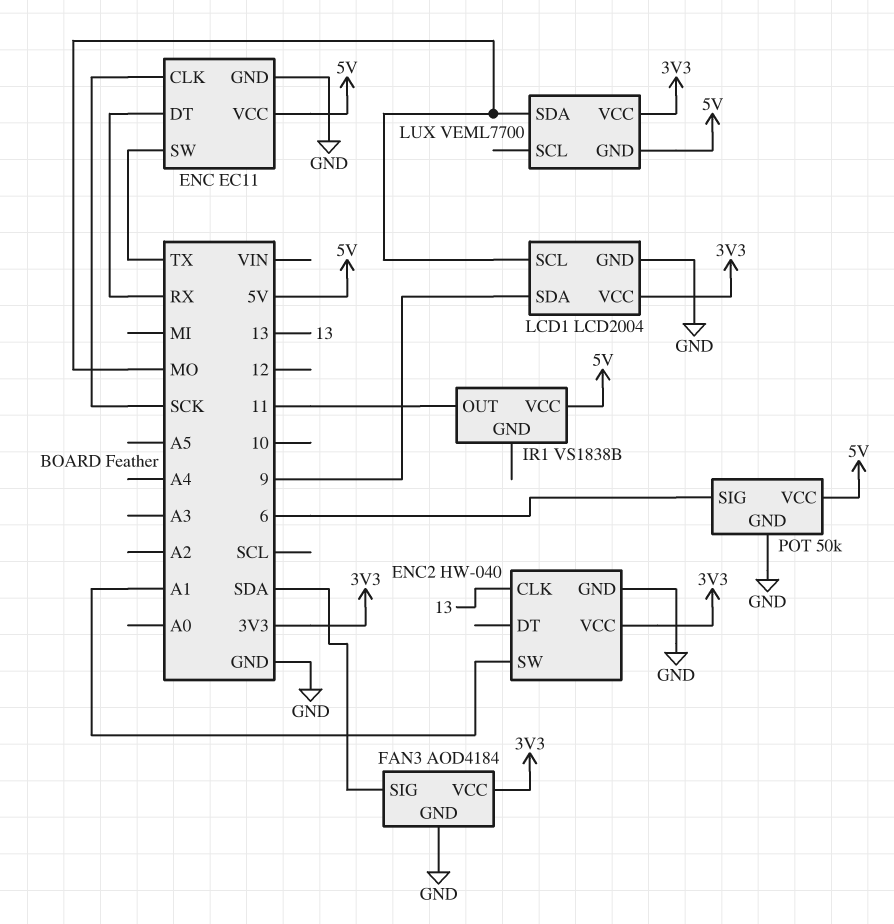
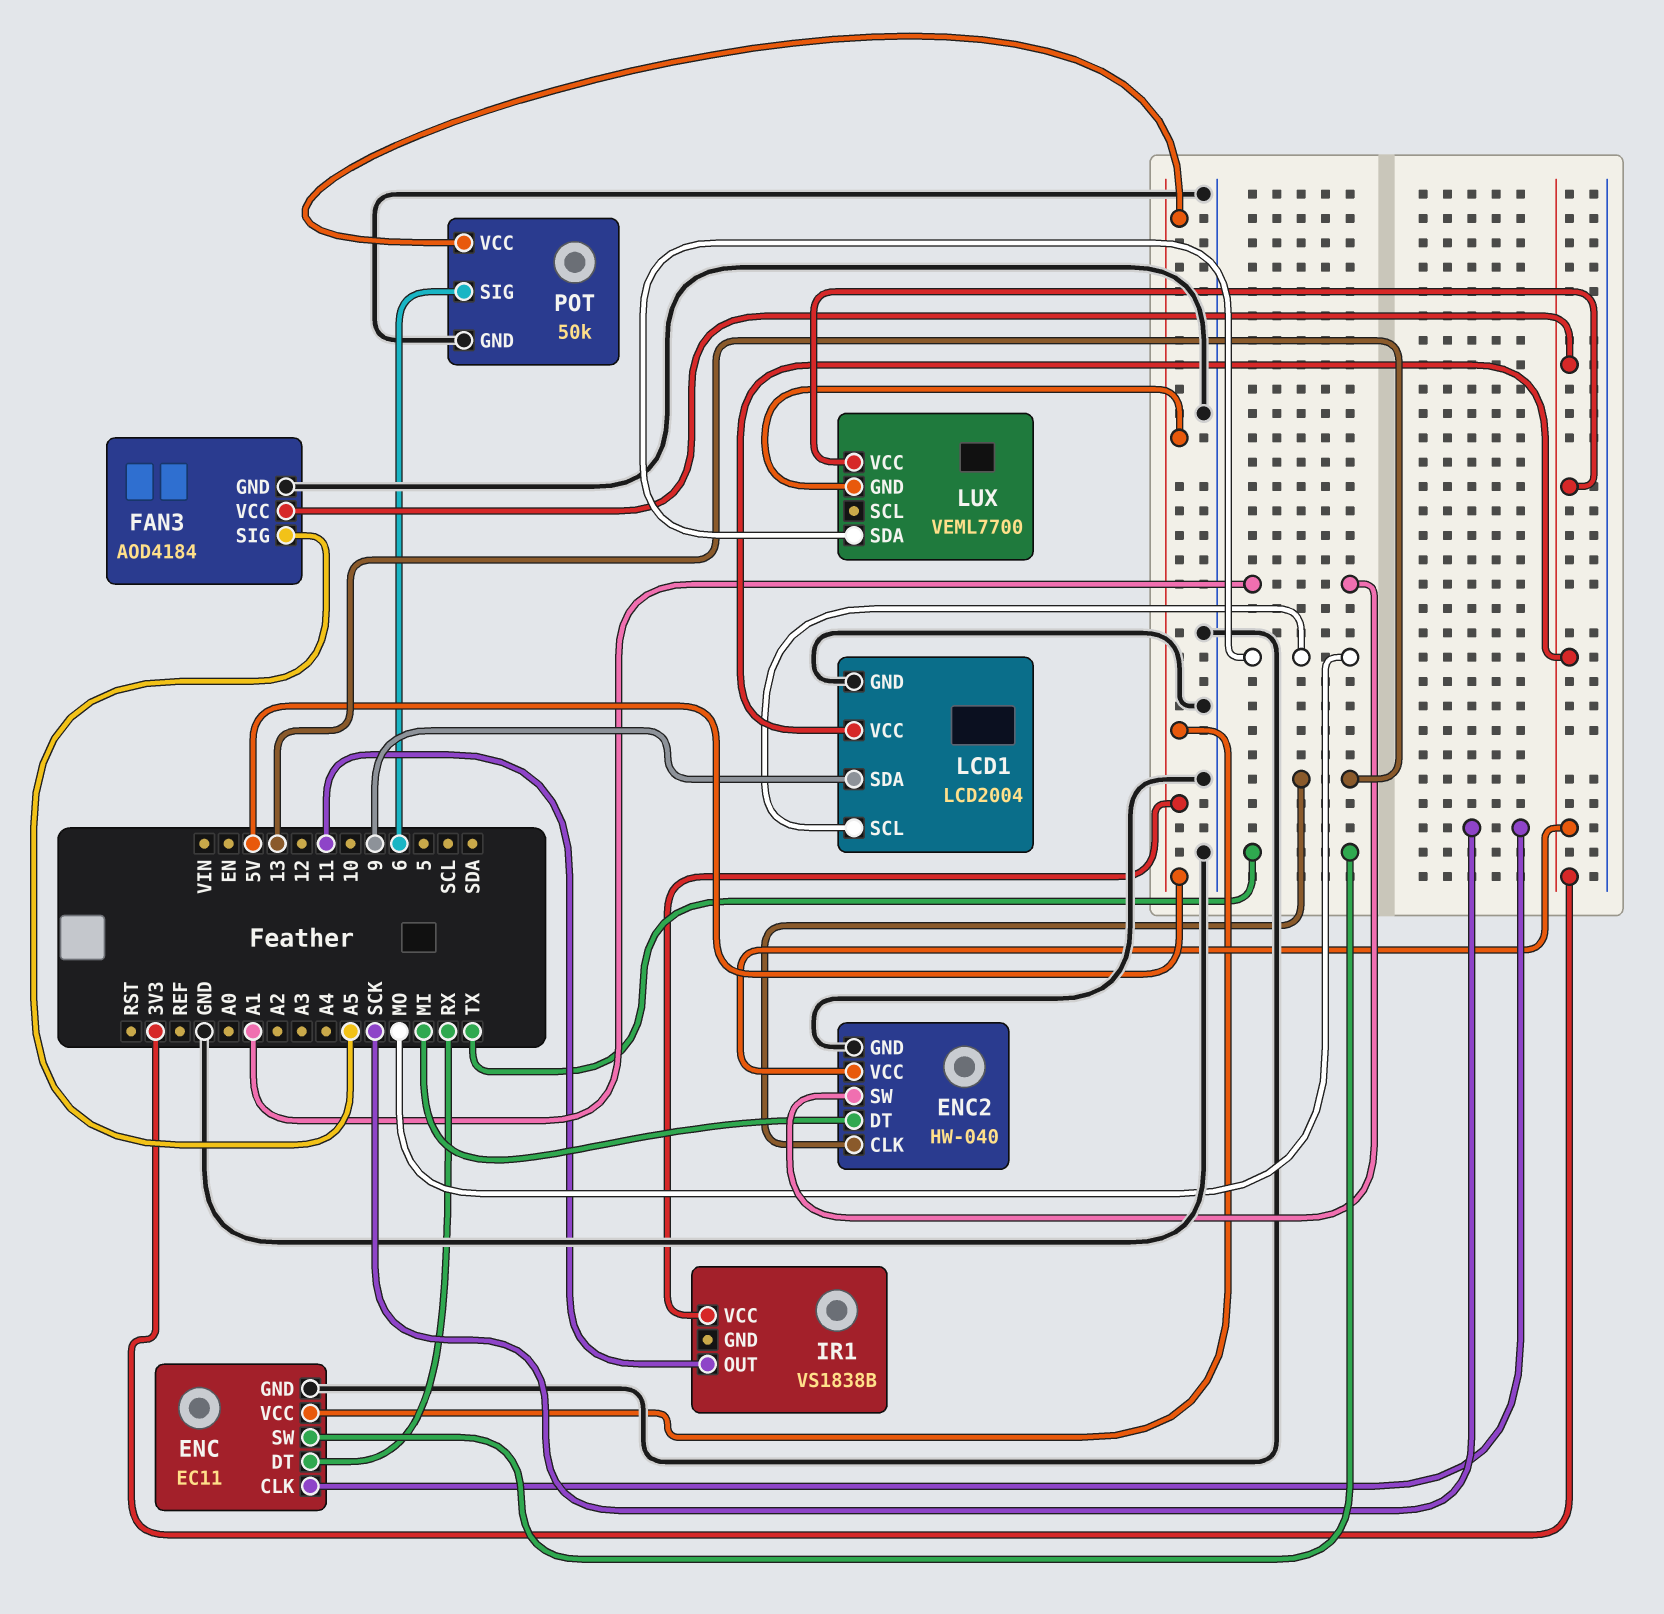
ENC2 pin DT: none -> MI
FAN3 pin SIG: SDA -> A5

